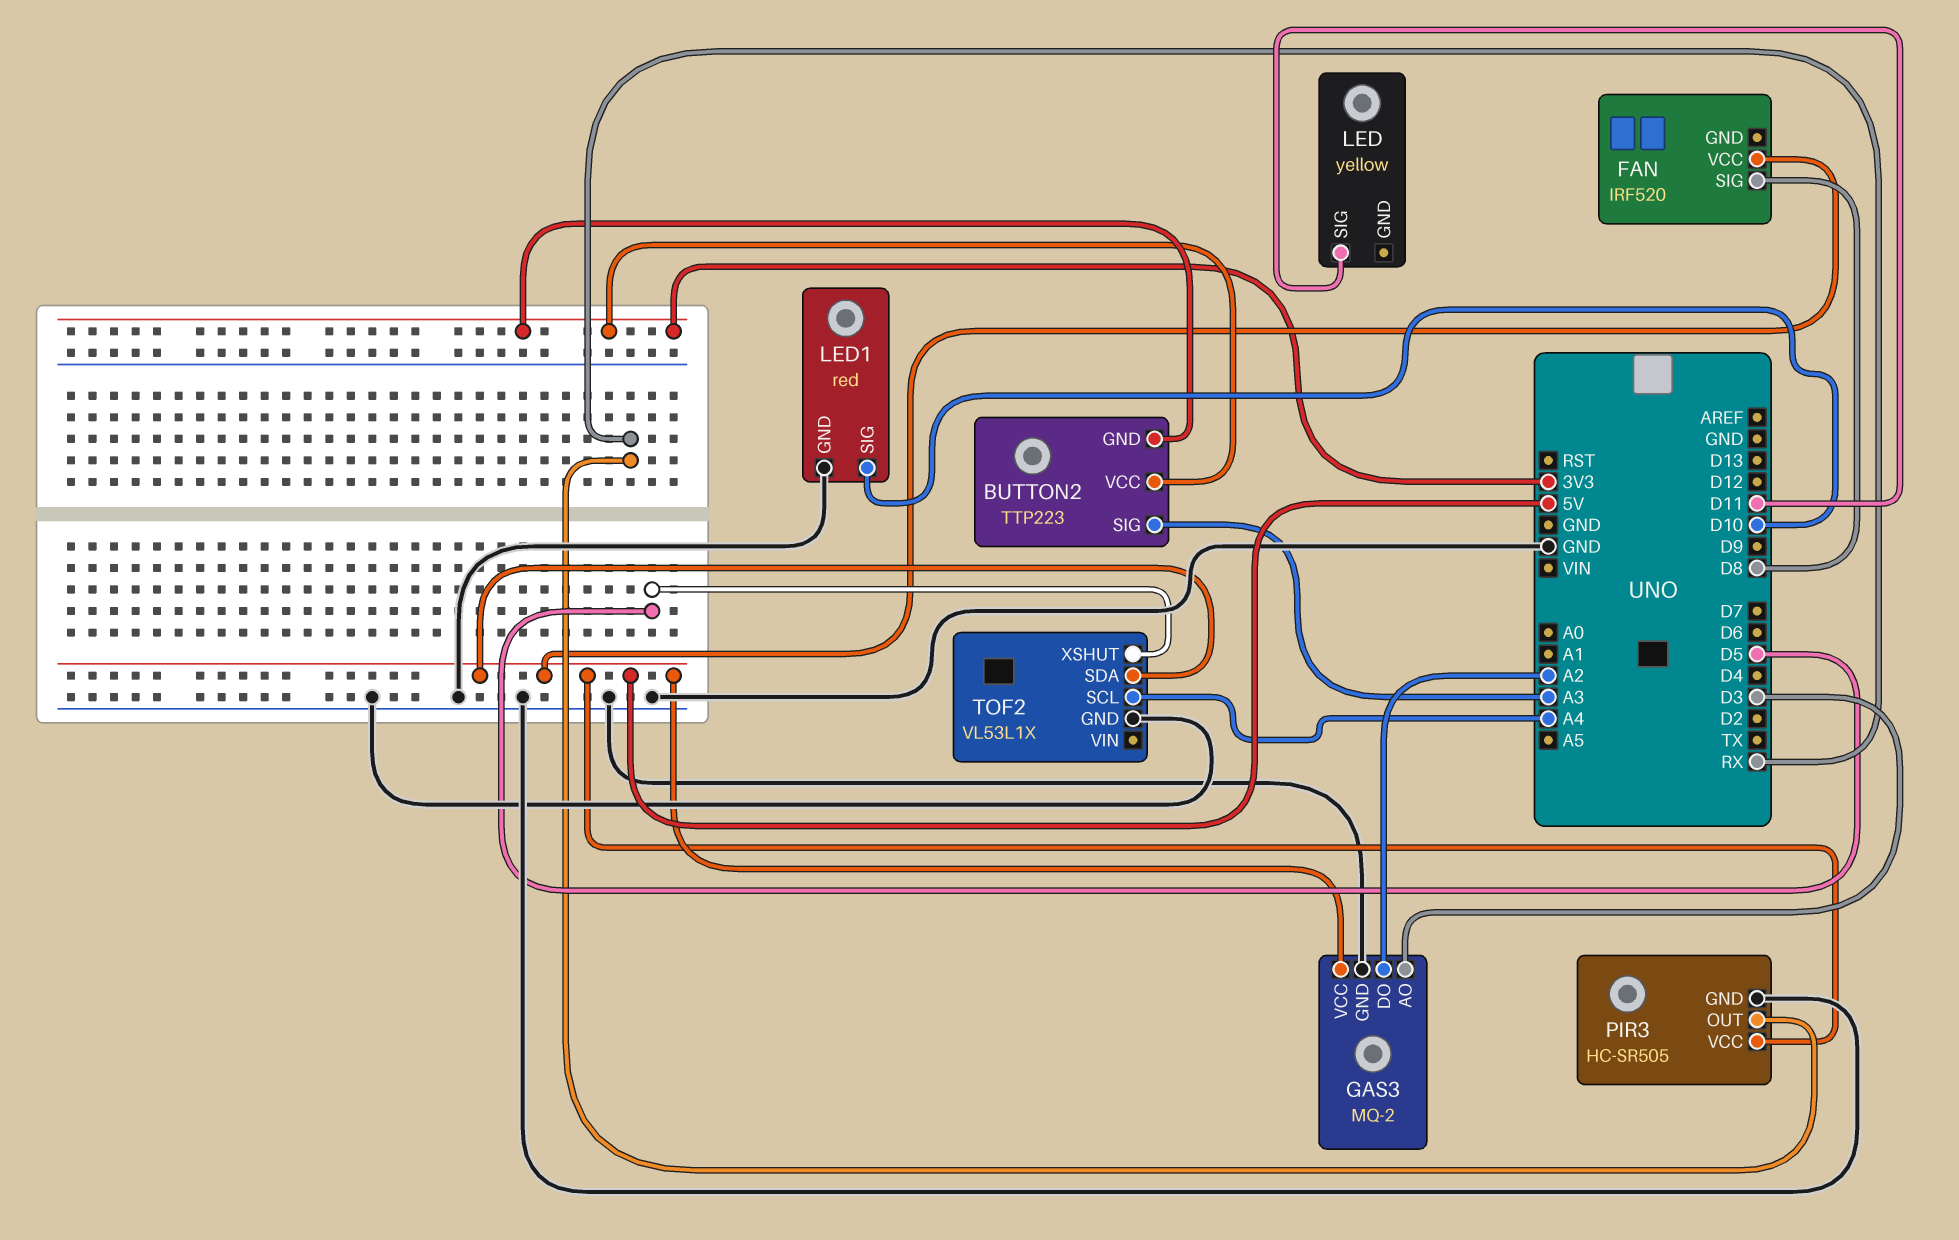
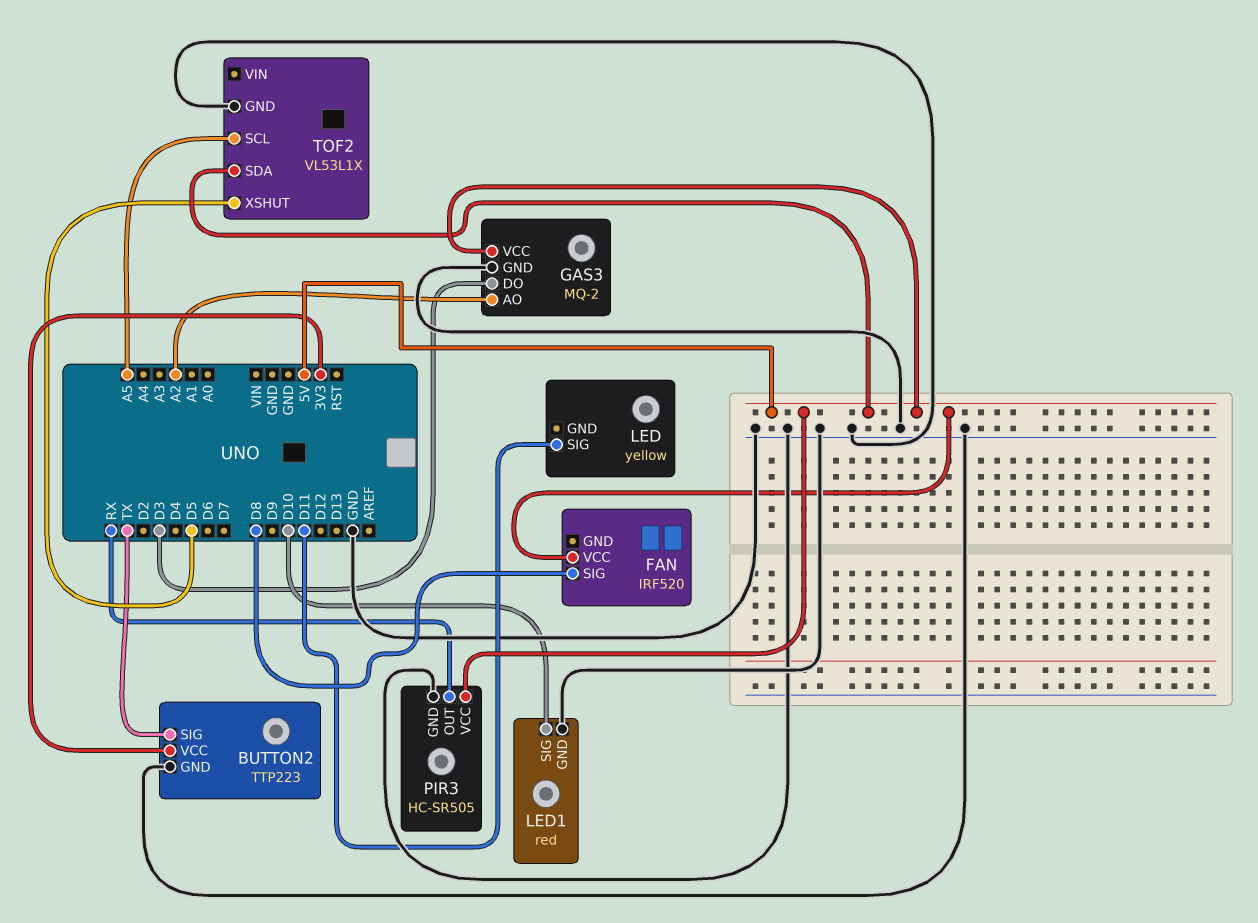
BUTTON2 pin GND: 3V3 -> GND
BUTTON2 pin SIG: A3 -> TX
GAS3 pin AO: D3 -> A2
GAS3 pin DO: A2 -> D3
TOF2 pin SCL: A4 -> A5

